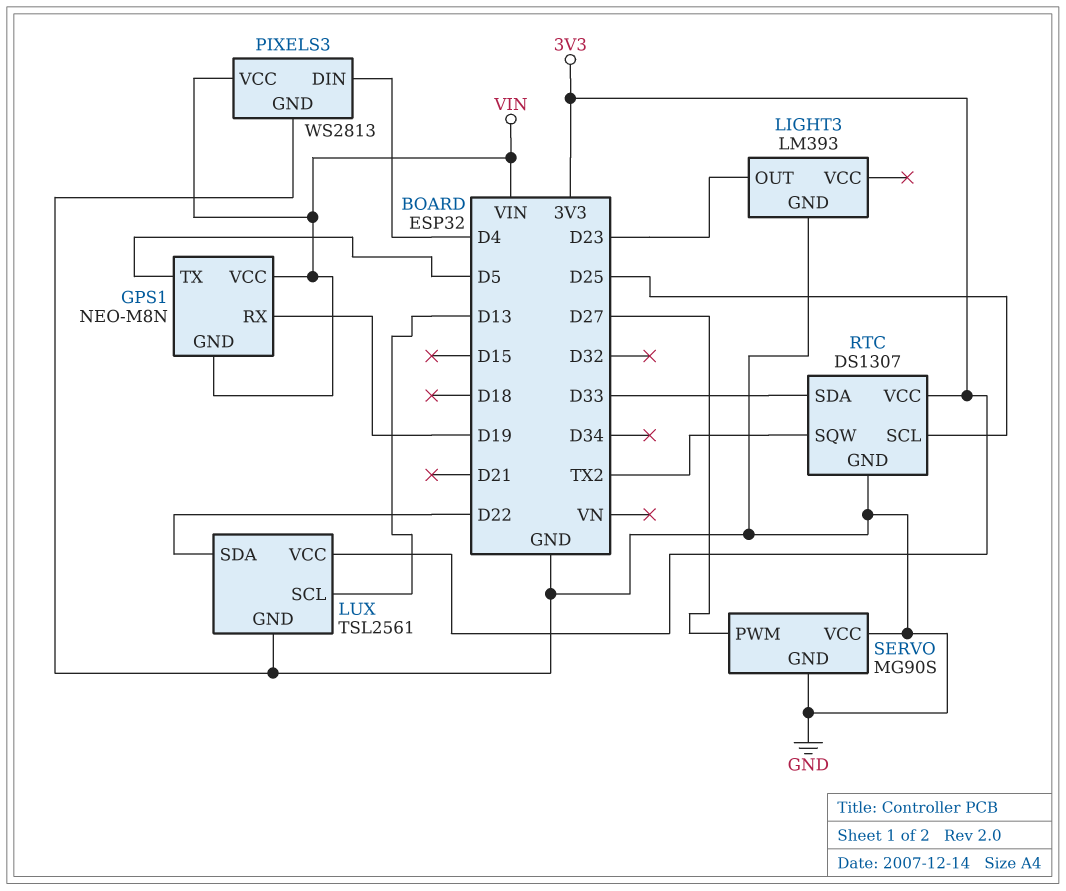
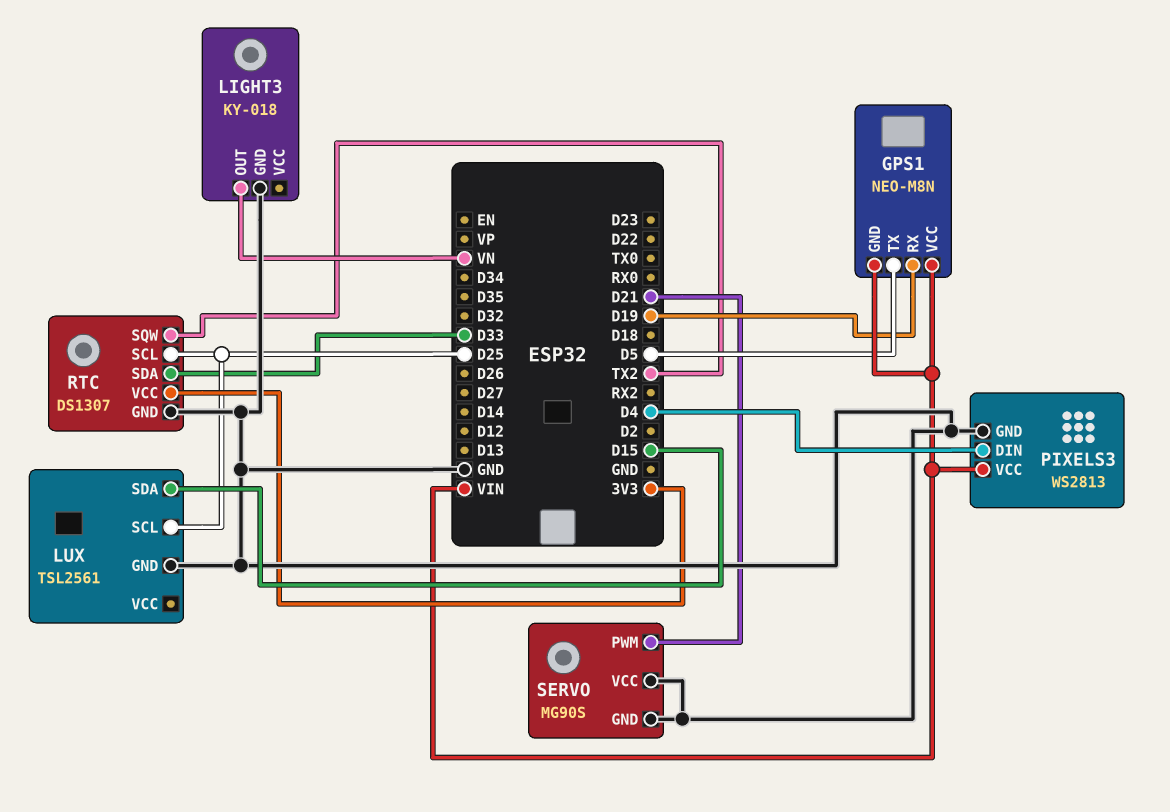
LIGHT3: LM393 -> KY-018
LIGHT3 pin OUT: D23 -> VN
LUX pin SCL: D13 -> D25
LUX pin SDA: D22 -> D15
LUX pin VCC: 3V3 -> none
SERVO pin PWM: D27 -> D21

